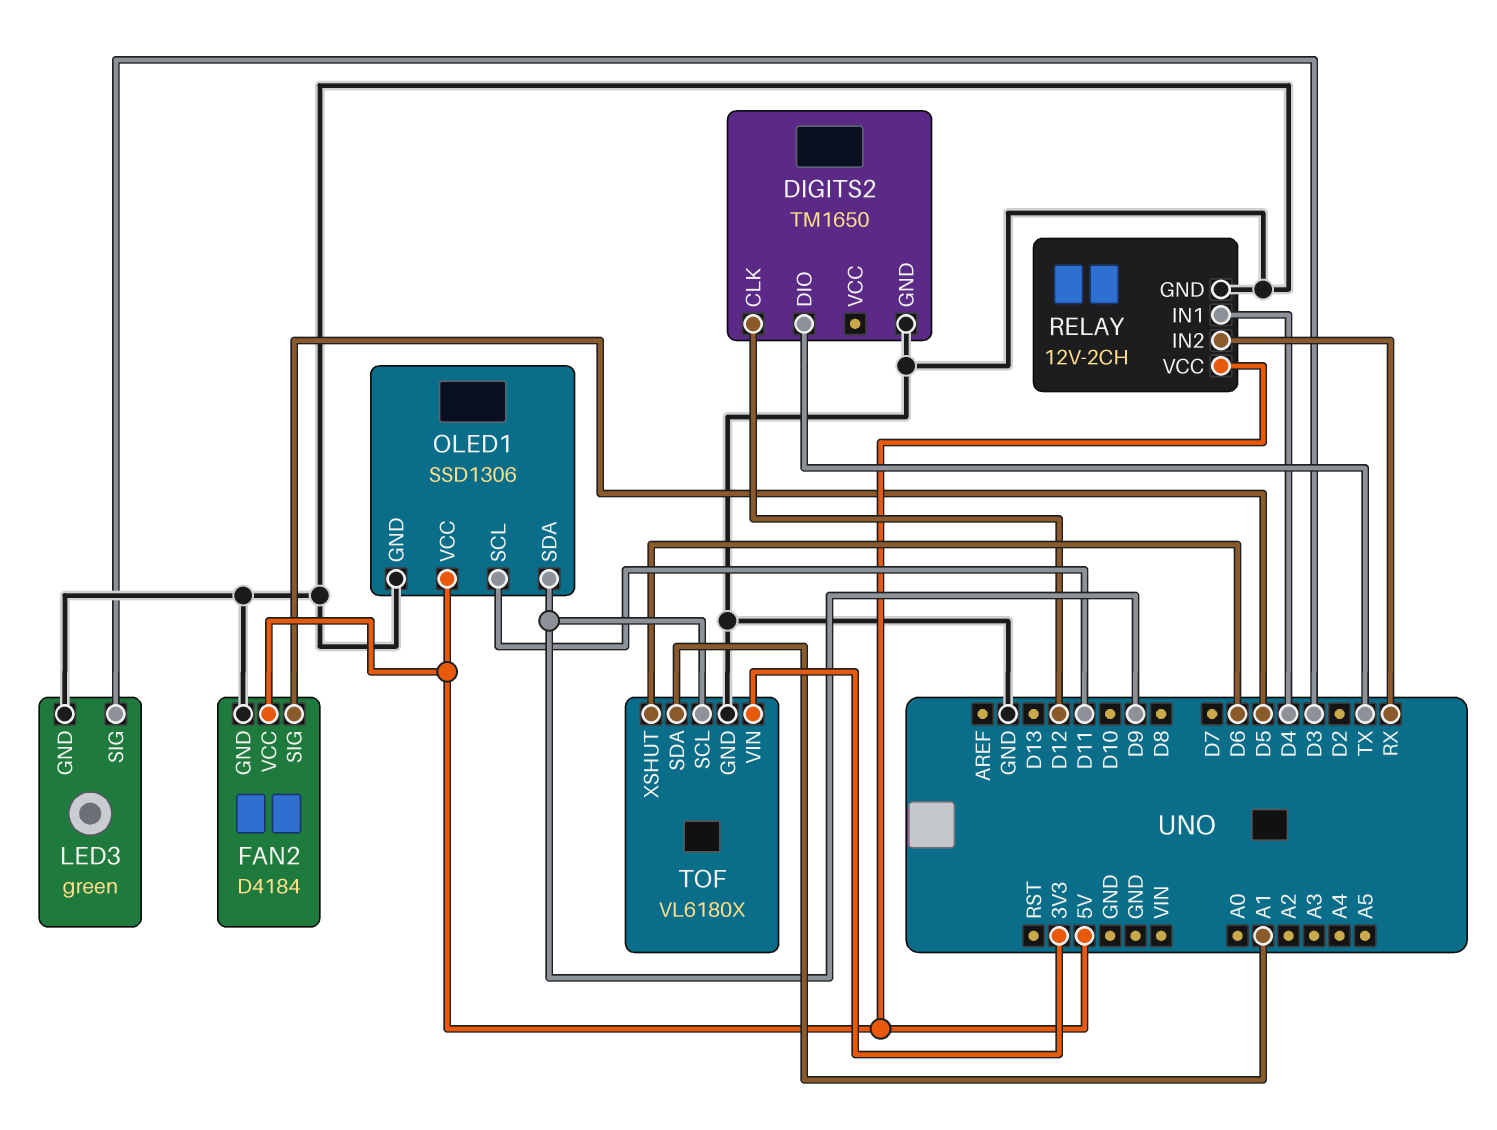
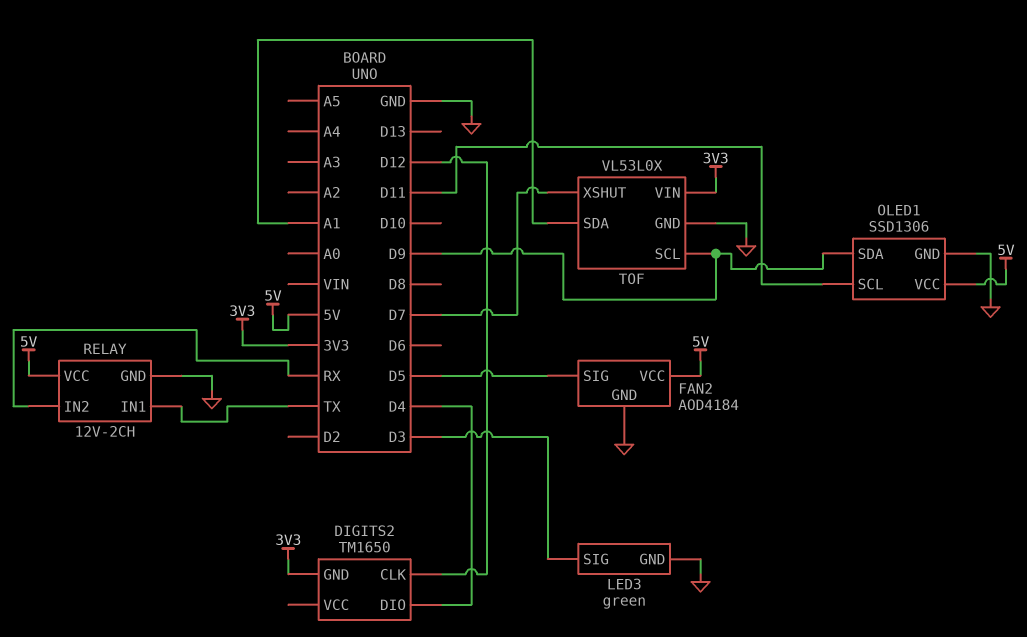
DIGITS2 pin DIO: TX -> D4
DIGITS2 pin GND: GND -> 3V3
FAN2: D4184 -> AOD4184
RELAY pin IN1: D4 -> TX
TOF: VL6180X -> VL53L0X
TOF pin XSHUT: D6 -> D7

